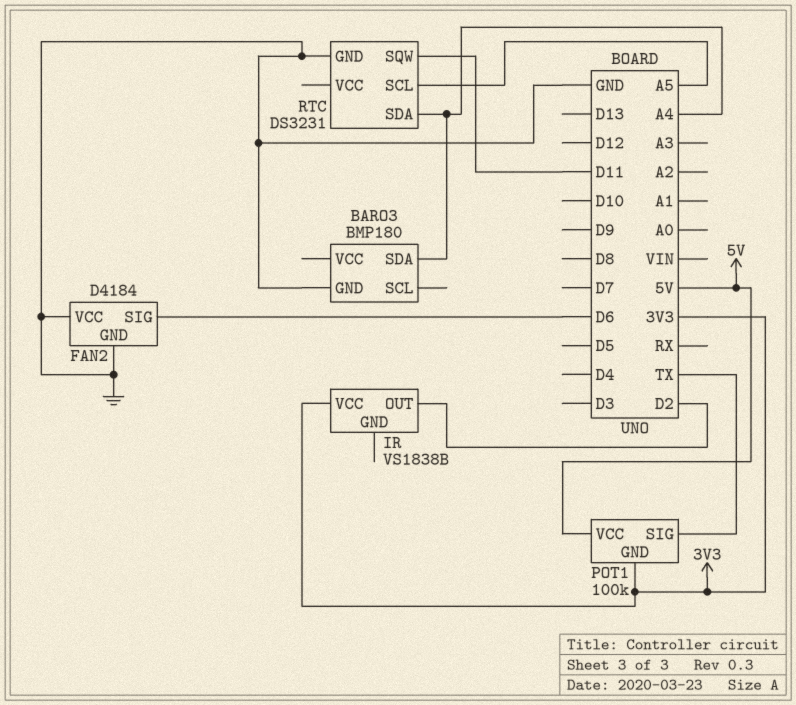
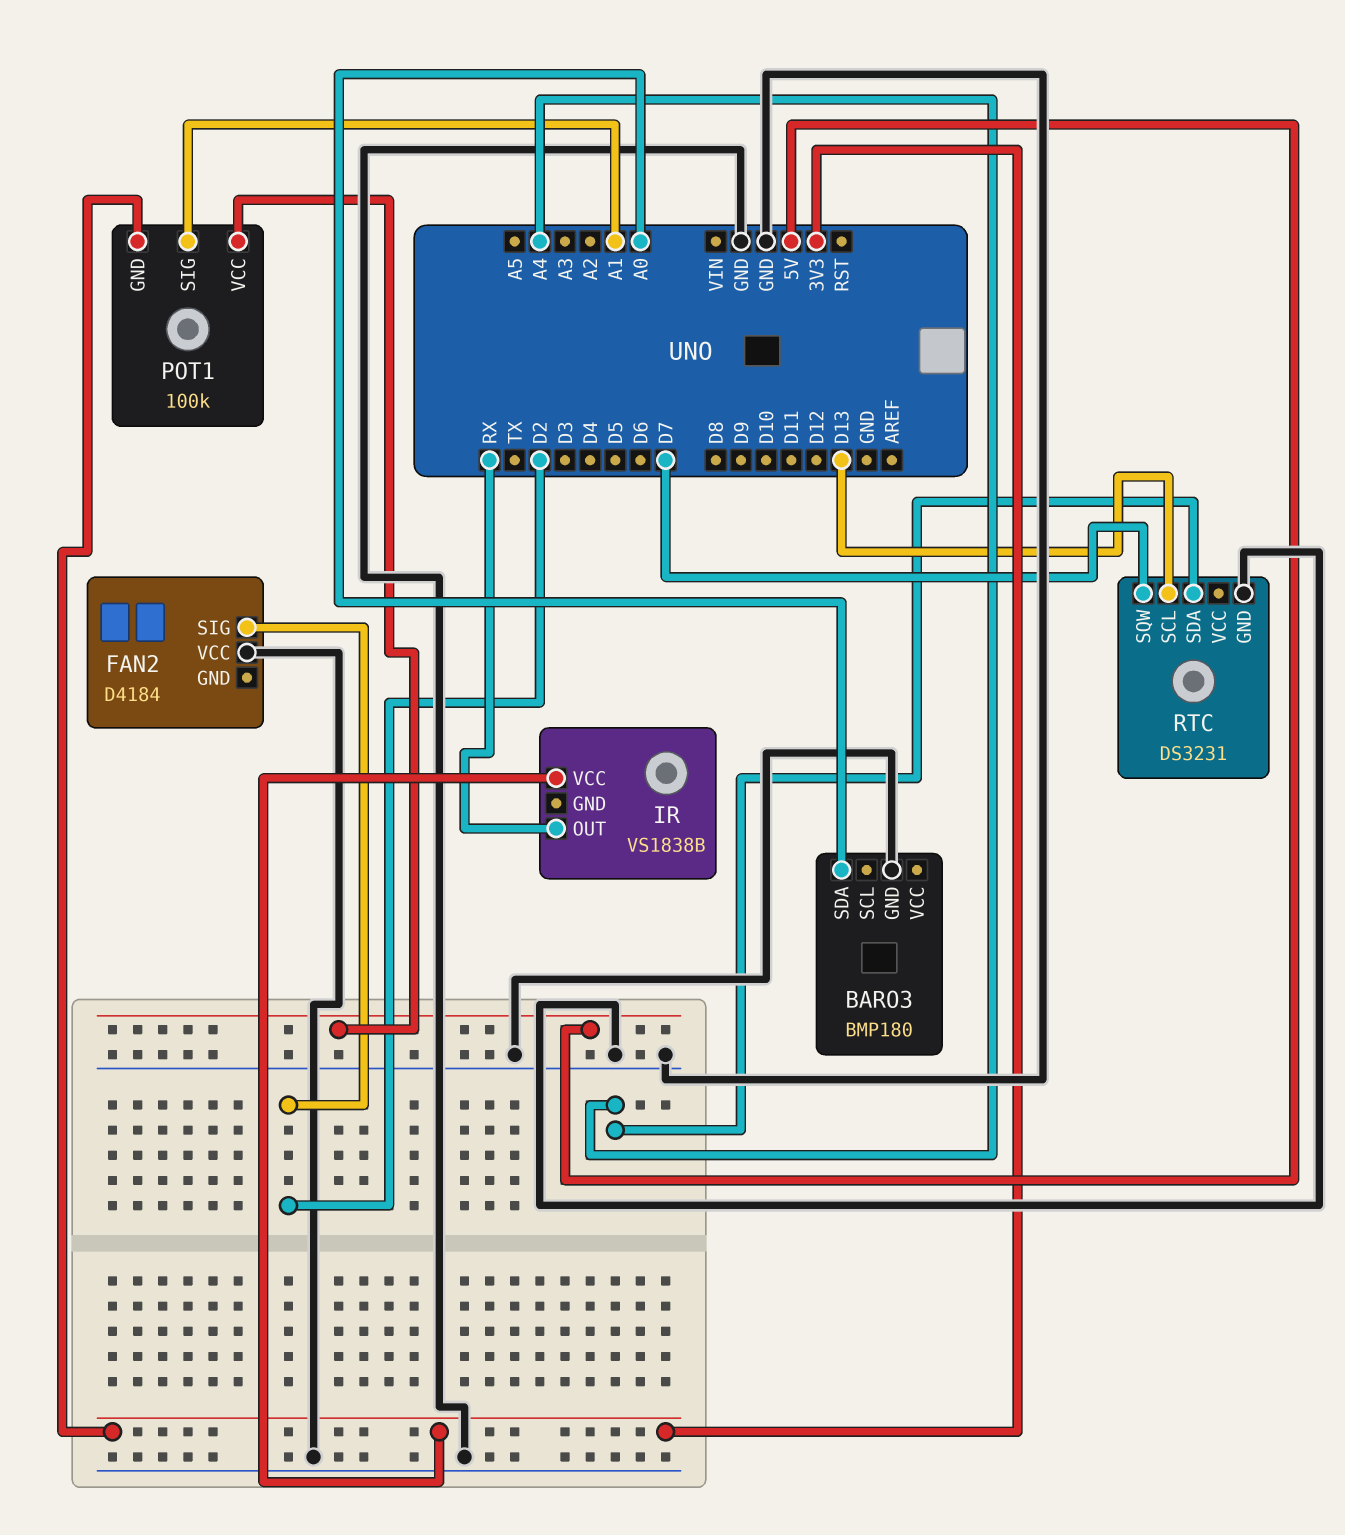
BARO3 pin SDA: A4 -> A0
FAN2 pin GND: GND -> none
FAN2 pin SIG: D6 -> D2
IR pin OUT: D2 -> RX
POT1 pin SIG: TX -> A1
RTC pin SCL: A5 -> D13
RTC pin SQW: D11 -> D7

